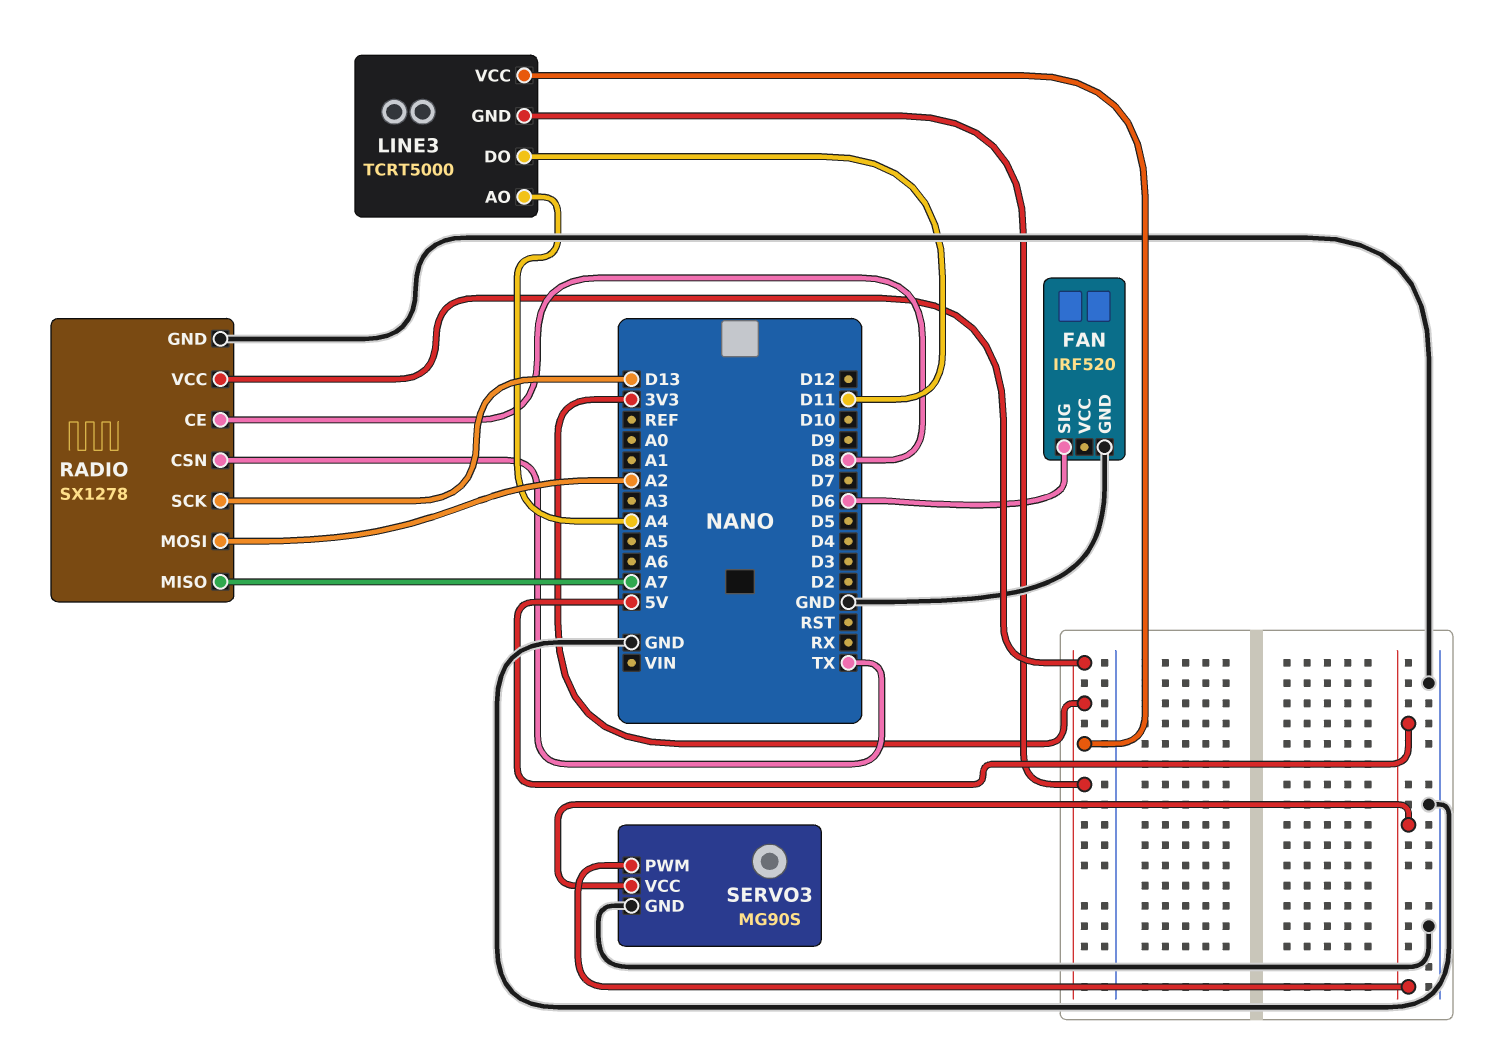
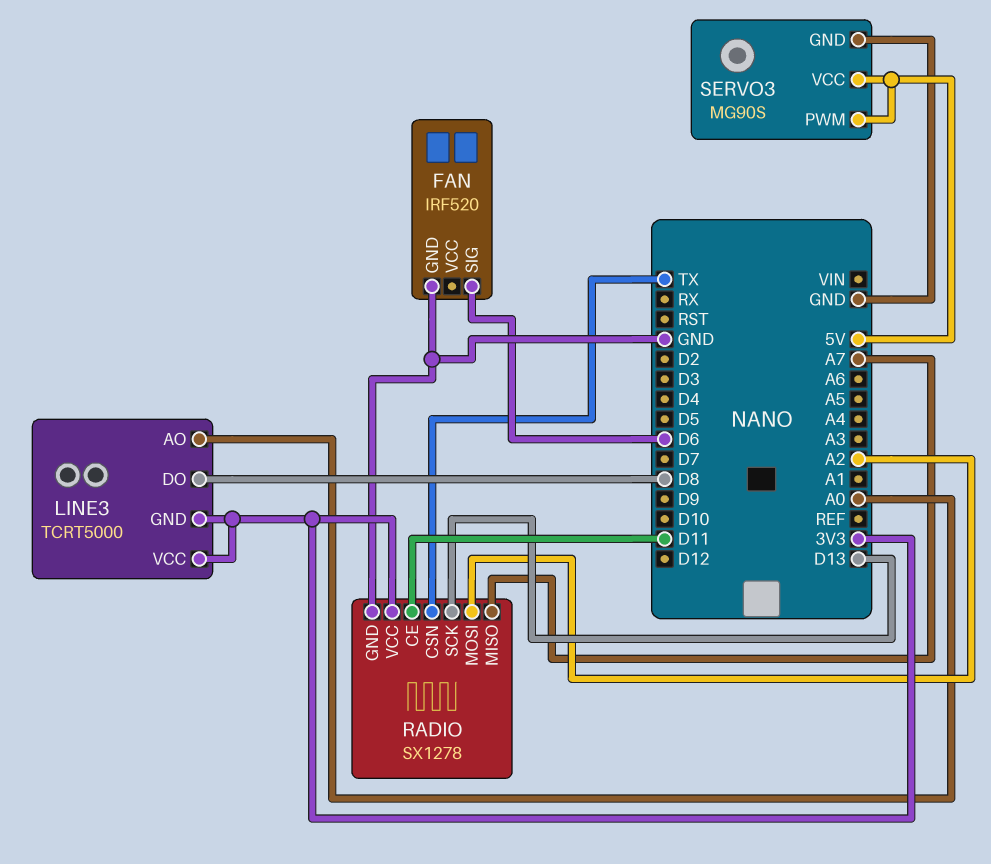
LINE3 pin AO: A4 -> A0
LINE3 pin DO: D11 -> D8
RADIO pin CE: D8 -> D11

